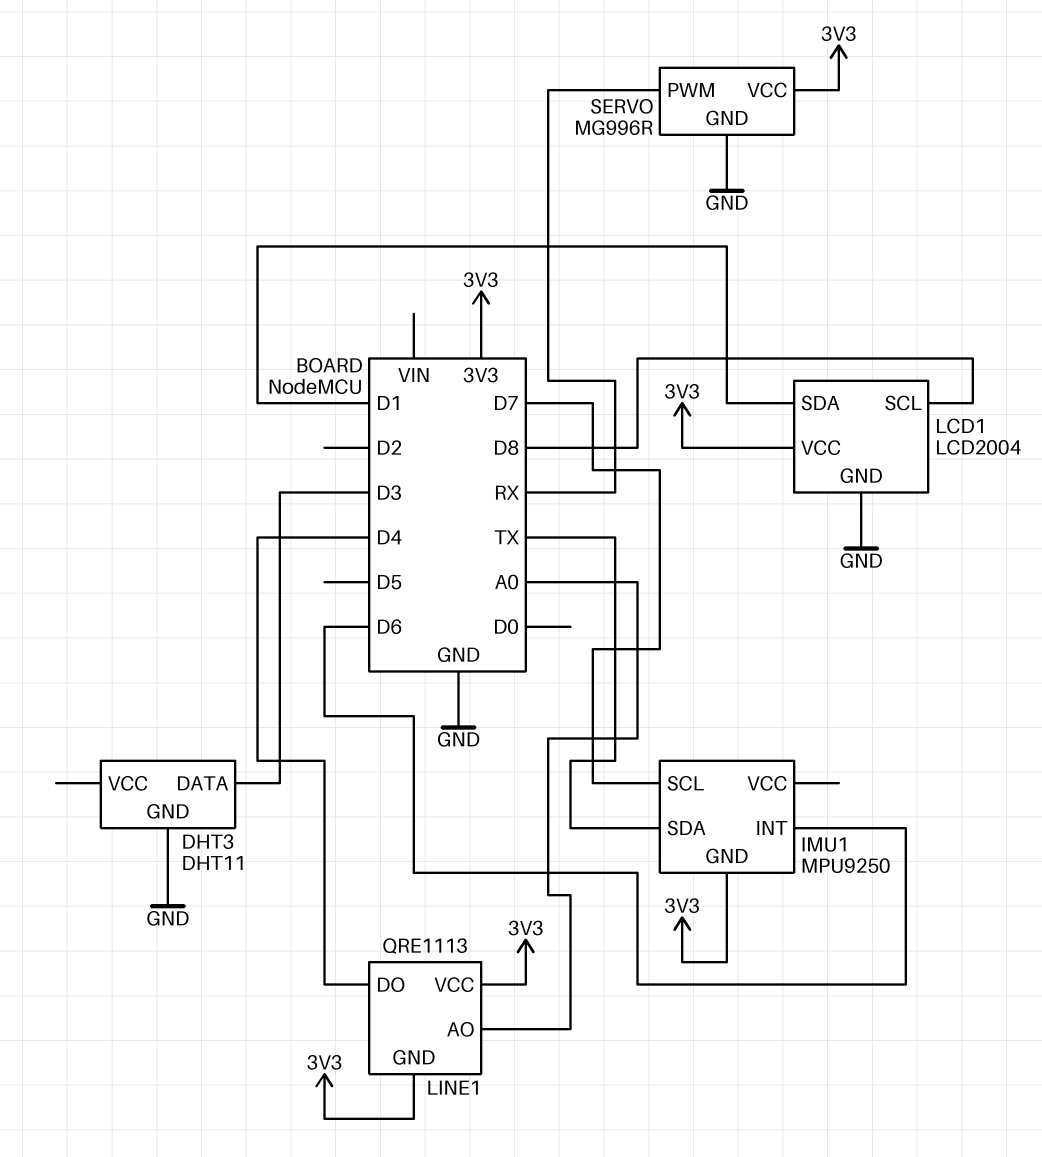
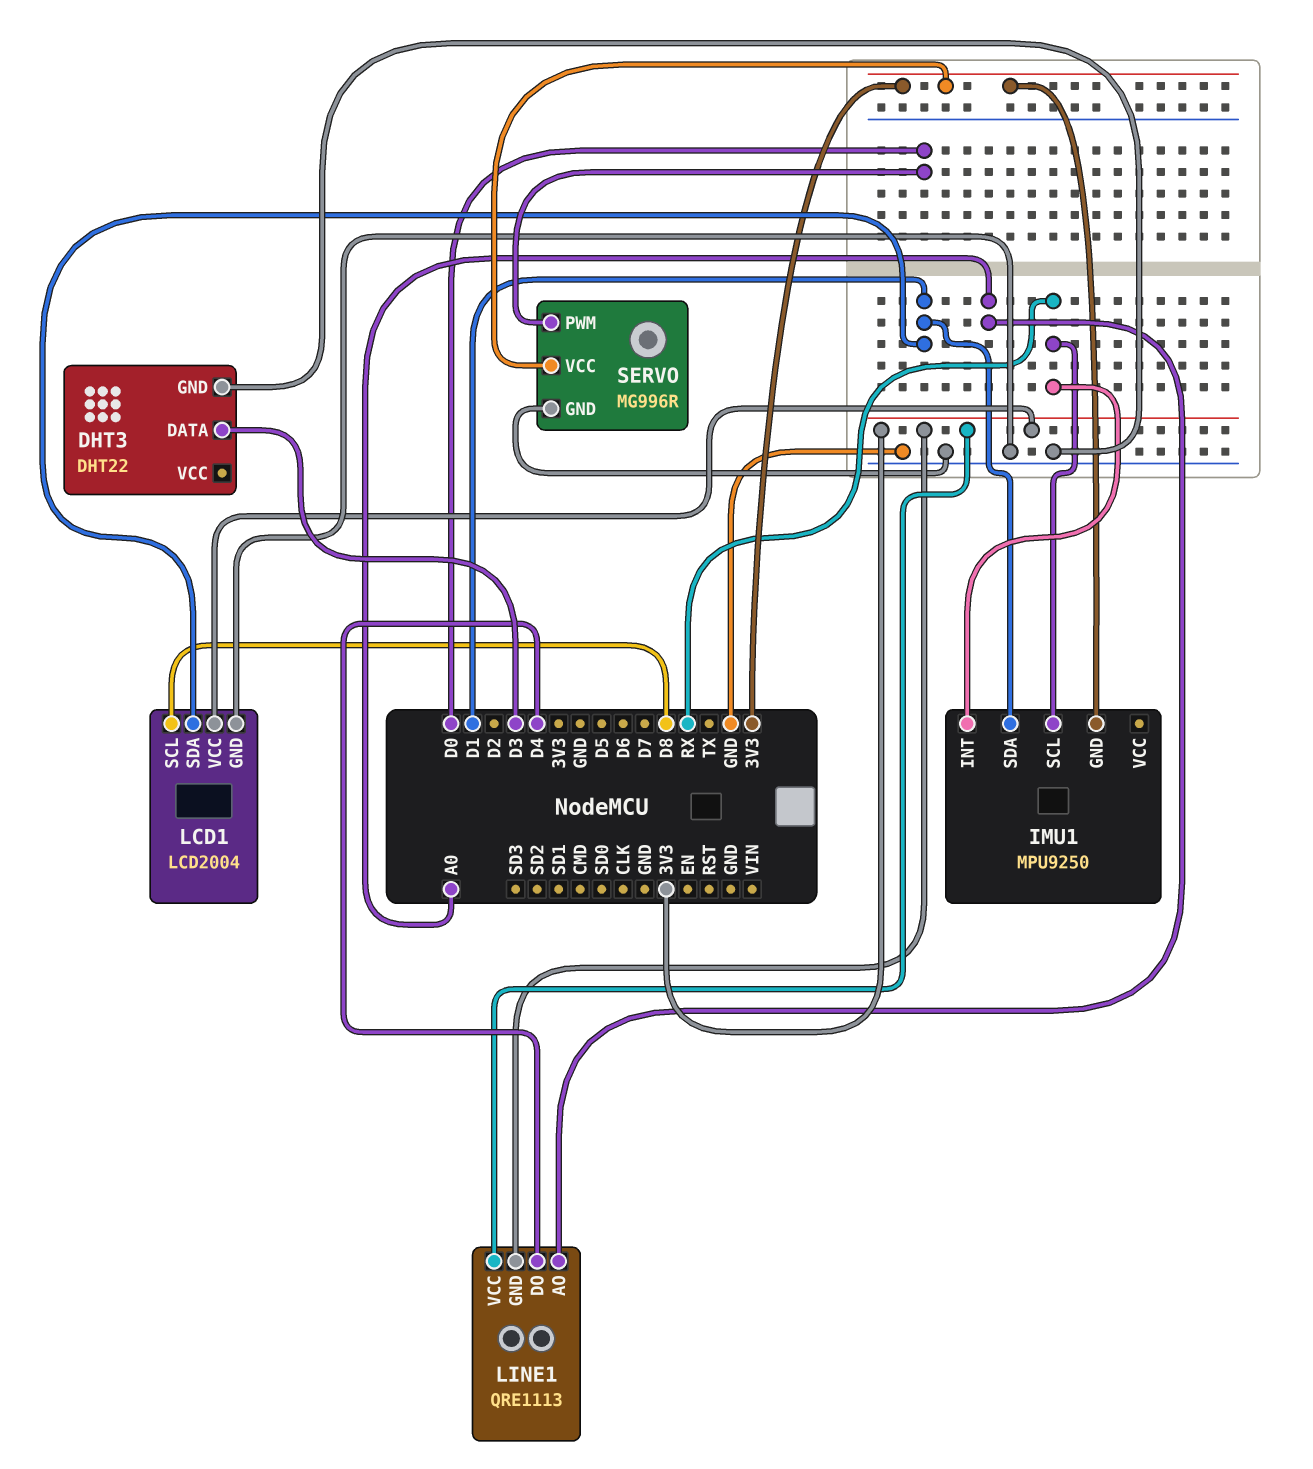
DHT3: DHT11 -> DHT22
IMU1 pin INT: D6 -> RX
IMU1 pin SCL: D7 -> RX
IMU1 pin SDA: TX -> D1
SERVO pin PWM: RX -> D0

